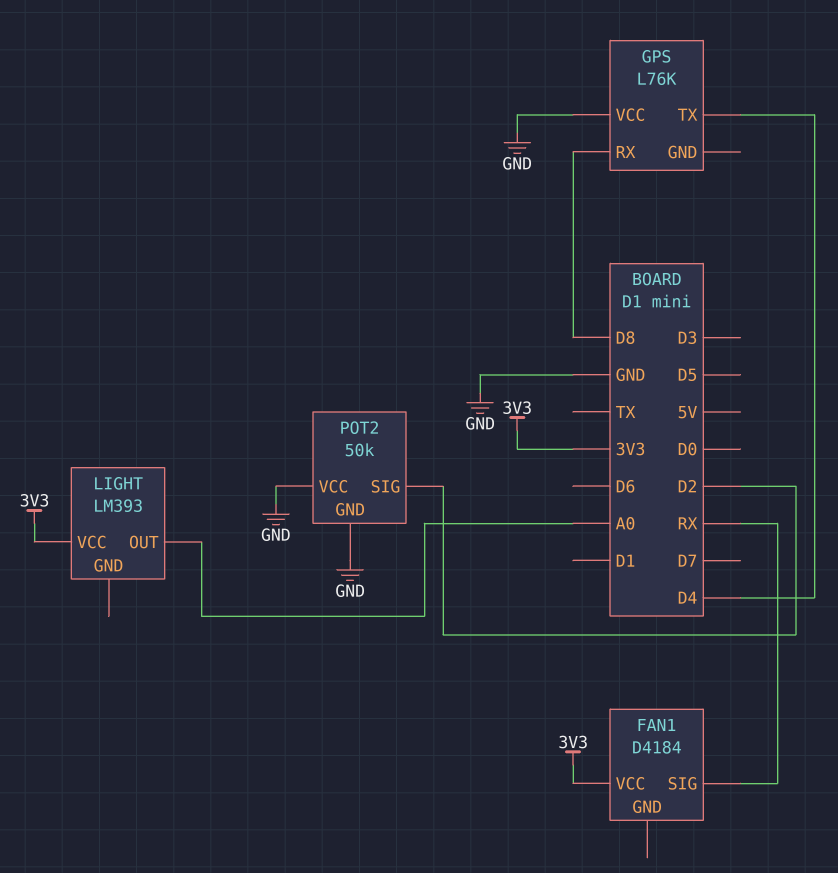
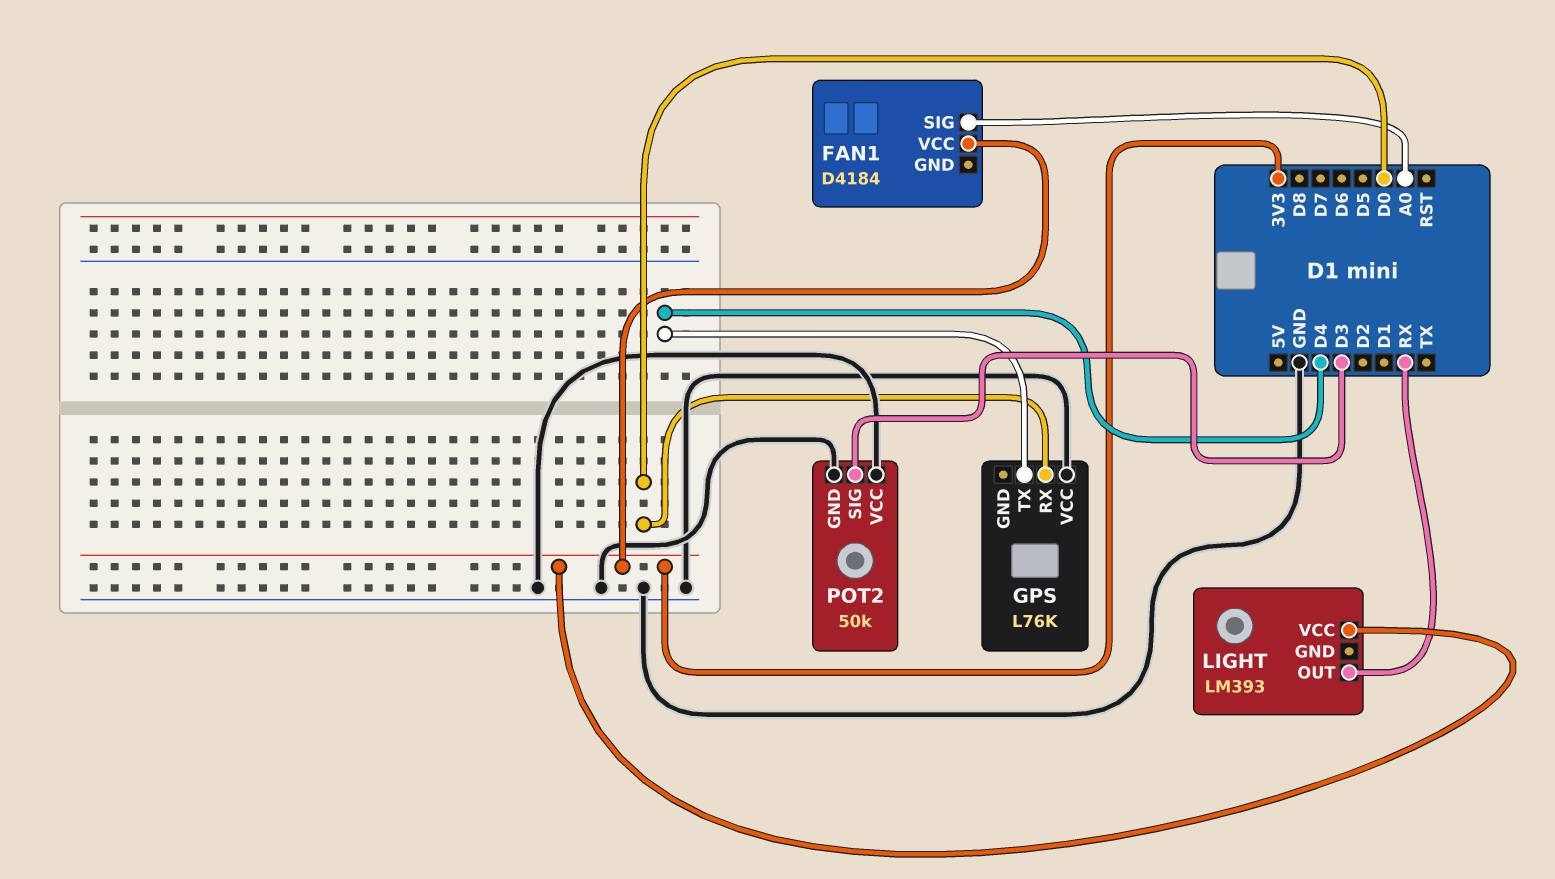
FAN1 pin SIG: RX -> A0
GPS pin RX: D8 -> D0
LIGHT pin OUT: A0 -> RX
POT2 pin SIG: D2 -> D3

